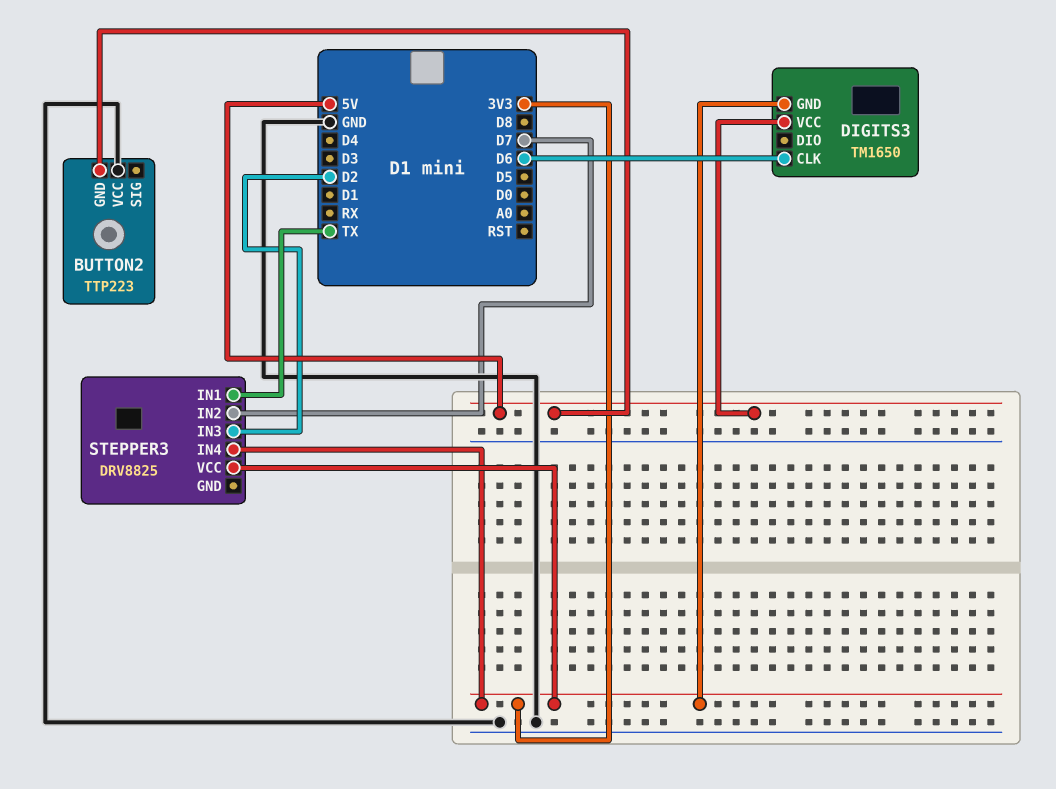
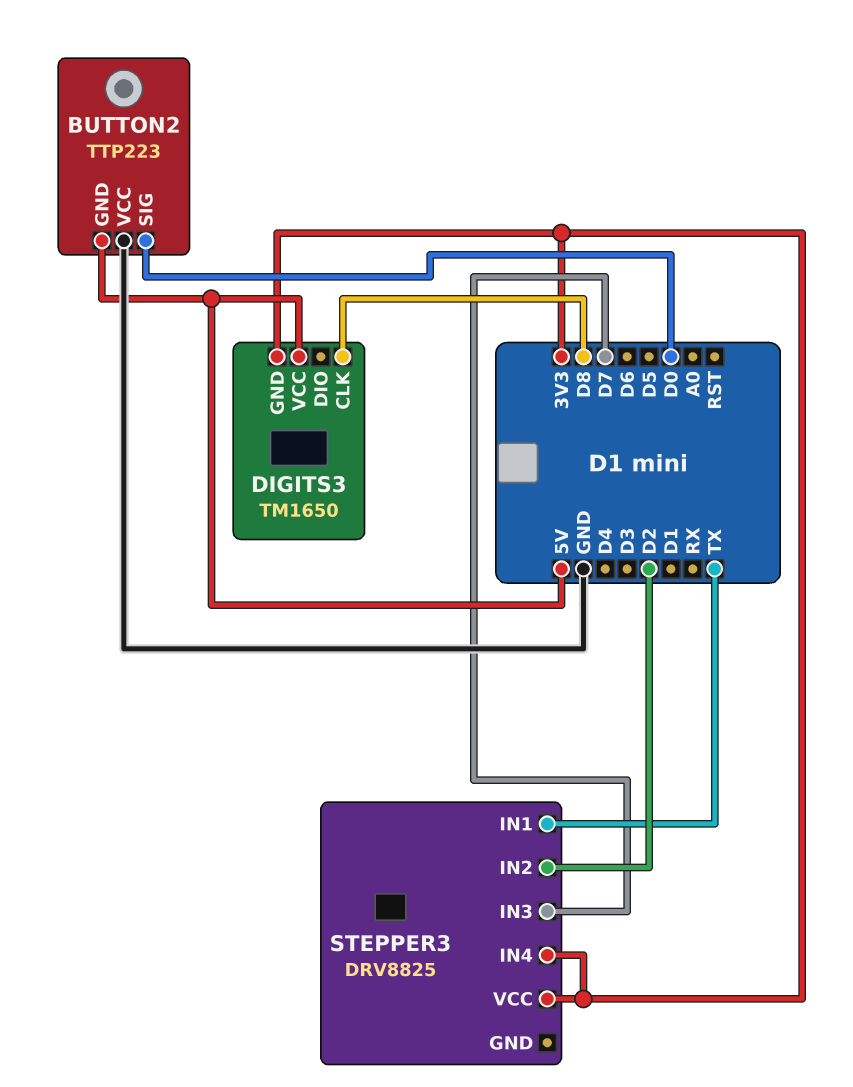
BUTTON2 pin SIG: none -> D0
DIGITS3 pin CLK: D6 -> D8
STEPPER3 pin IN2: D7 -> D2
STEPPER3 pin IN3: D2 -> D7

